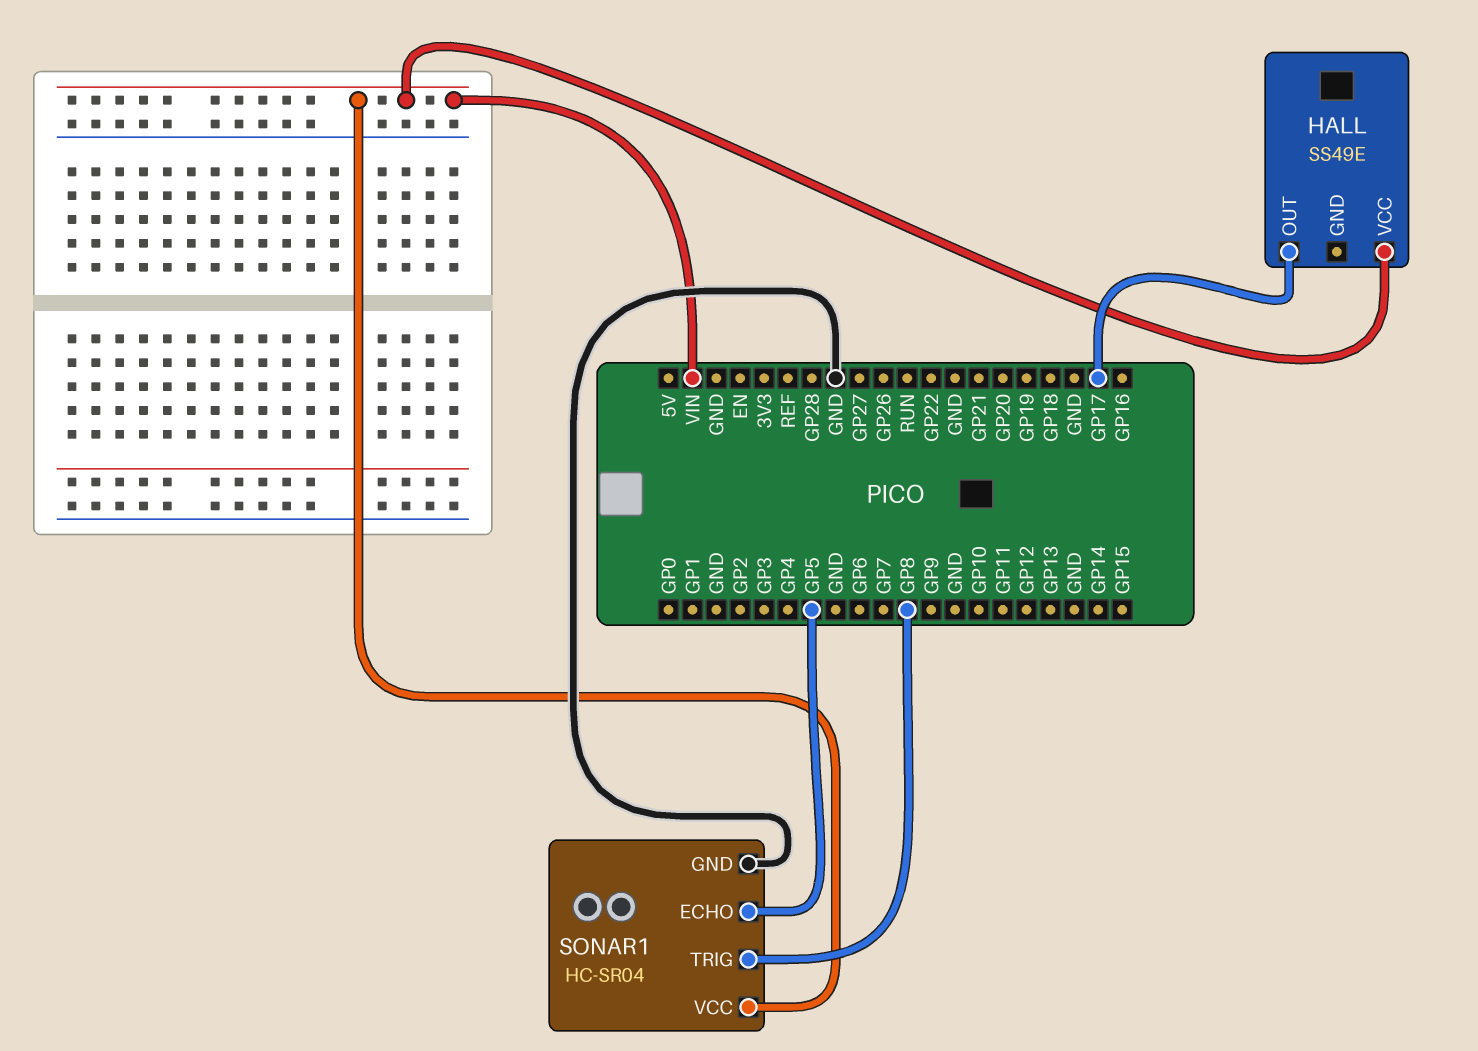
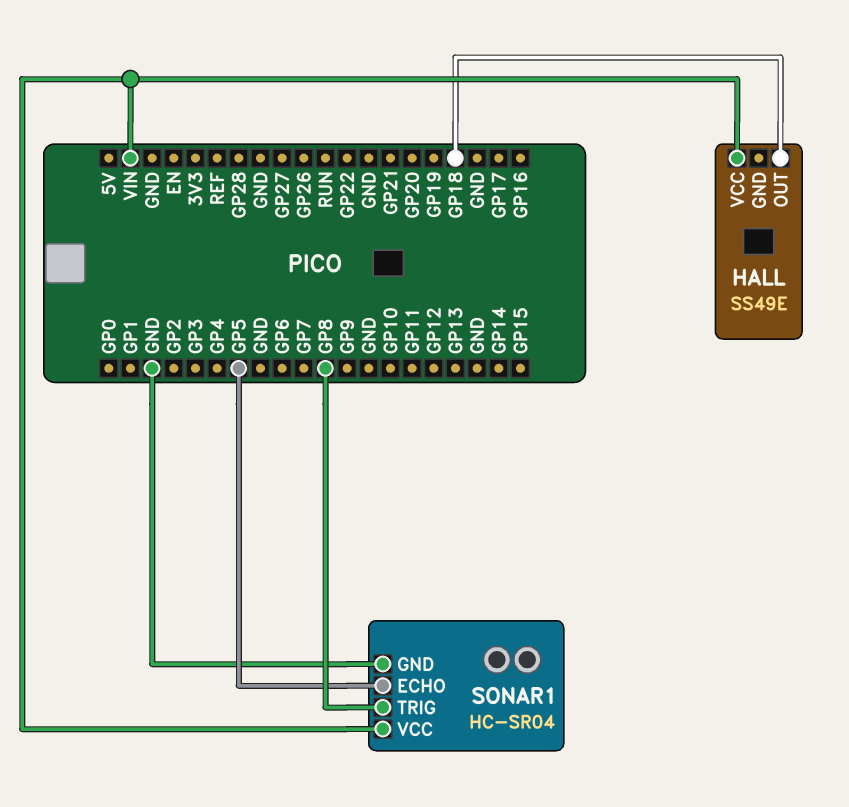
HALL pin OUT: GP17 -> GP18

